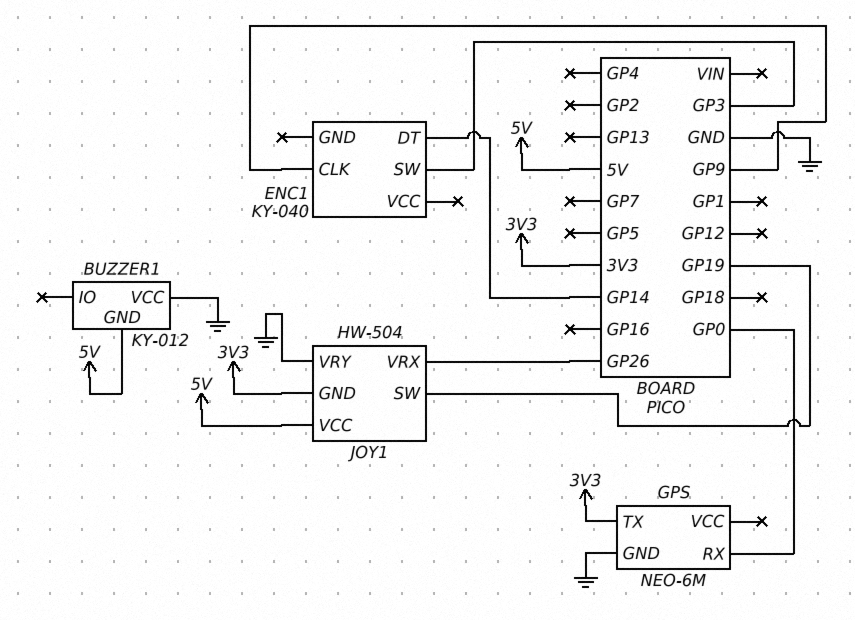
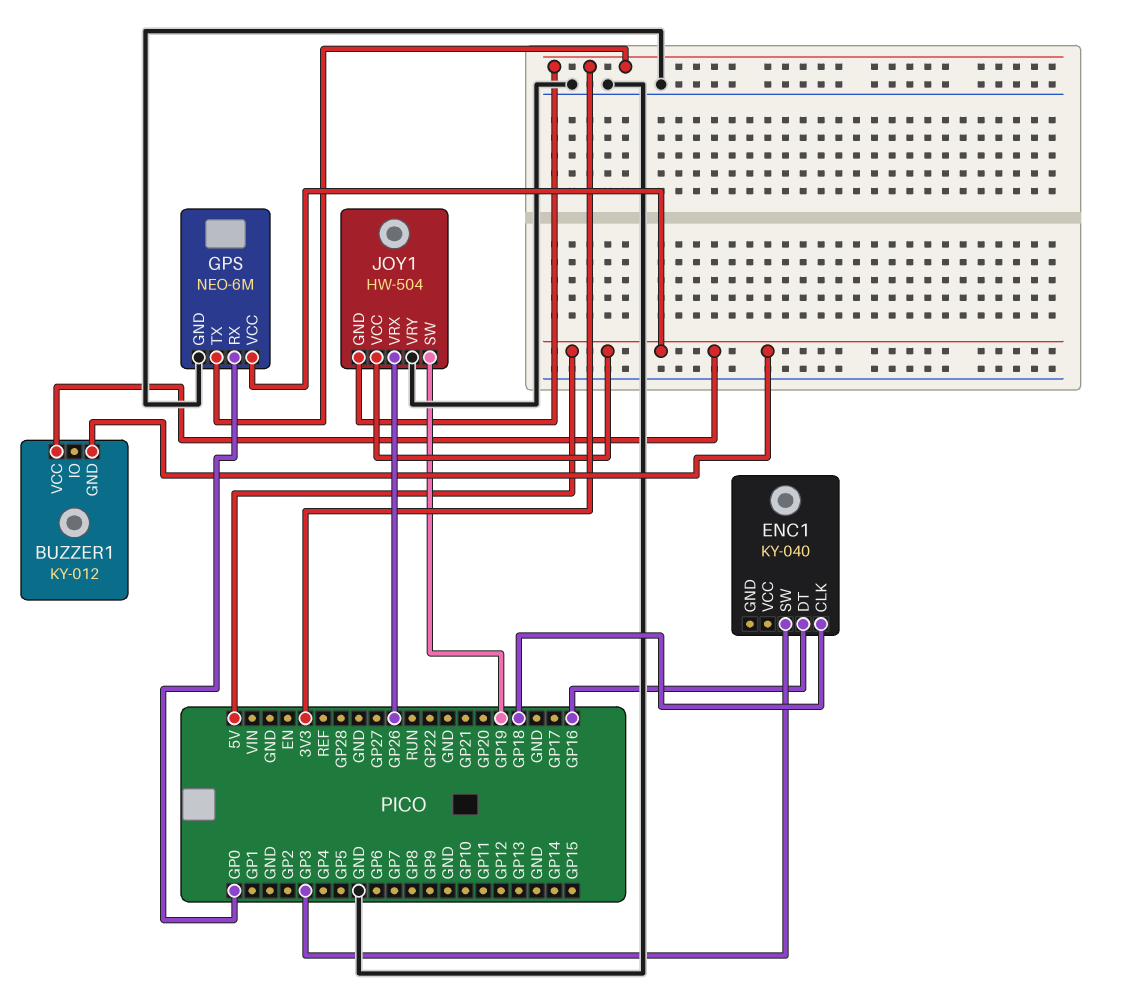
BUZZER1 pin VCC: GND -> 5V
ENC1 pin CLK: GP9 -> GP18
ENC1 pin DT: GP14 -> GP16
GPS pin VCC: none -> 5V

